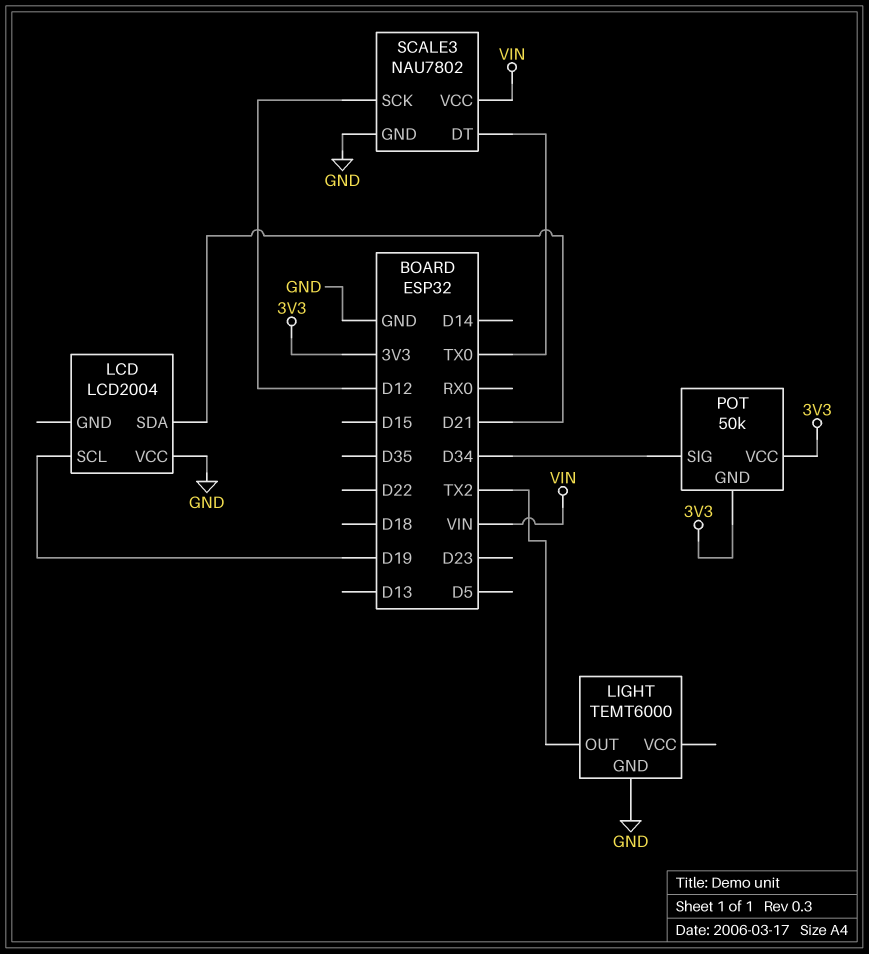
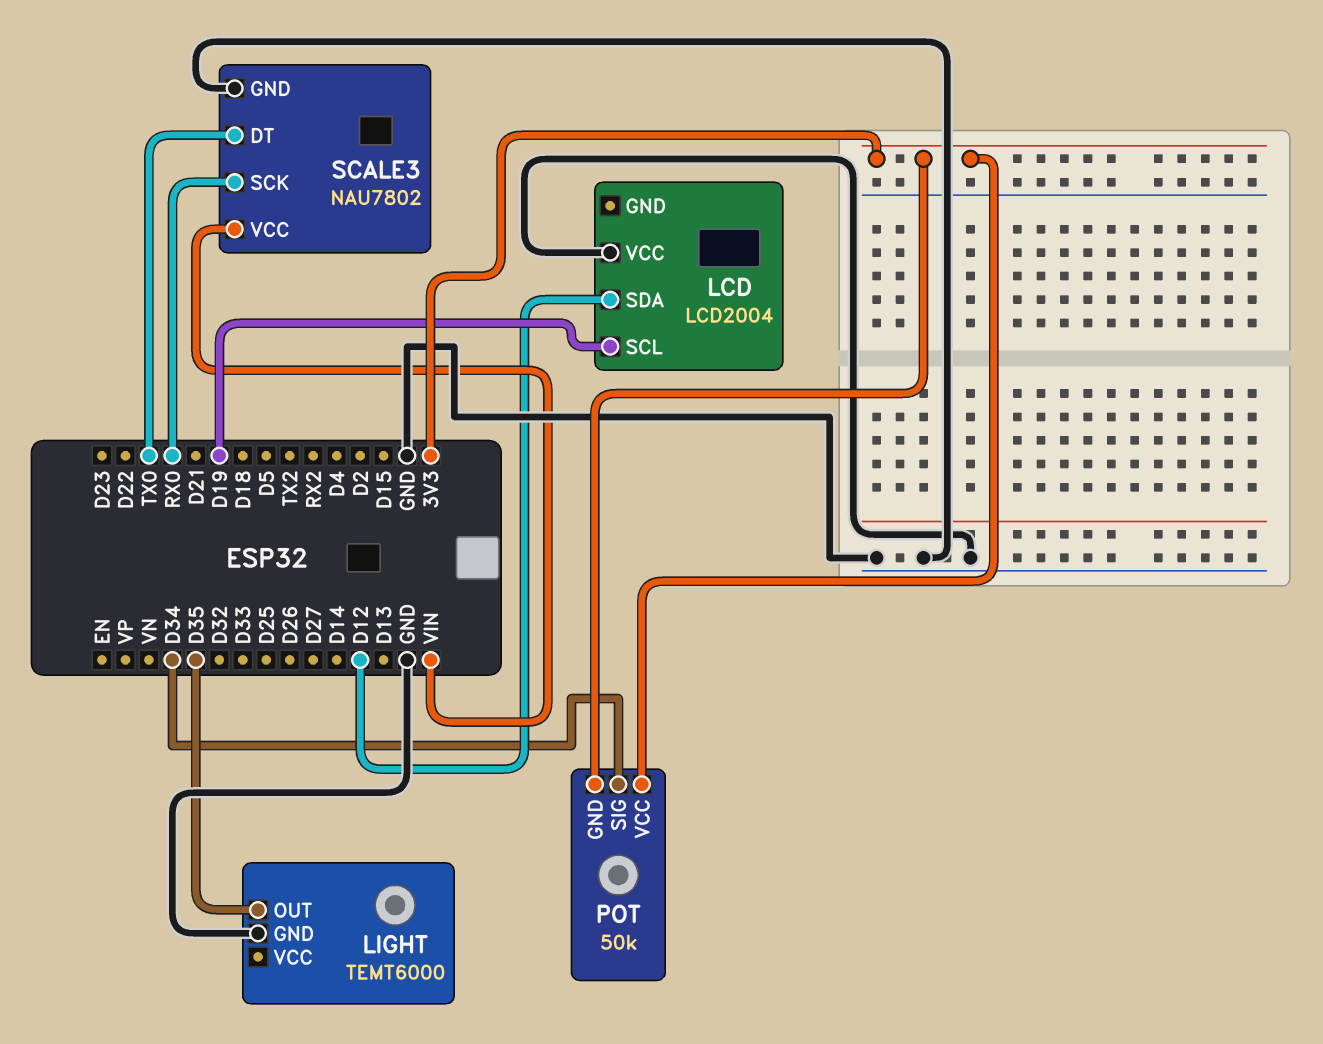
LCD pin SDA: D21 -> D12
LIGHT pin OUT: TX2 -> D35
SCALE3 pin SCK: D12 -> RX0

